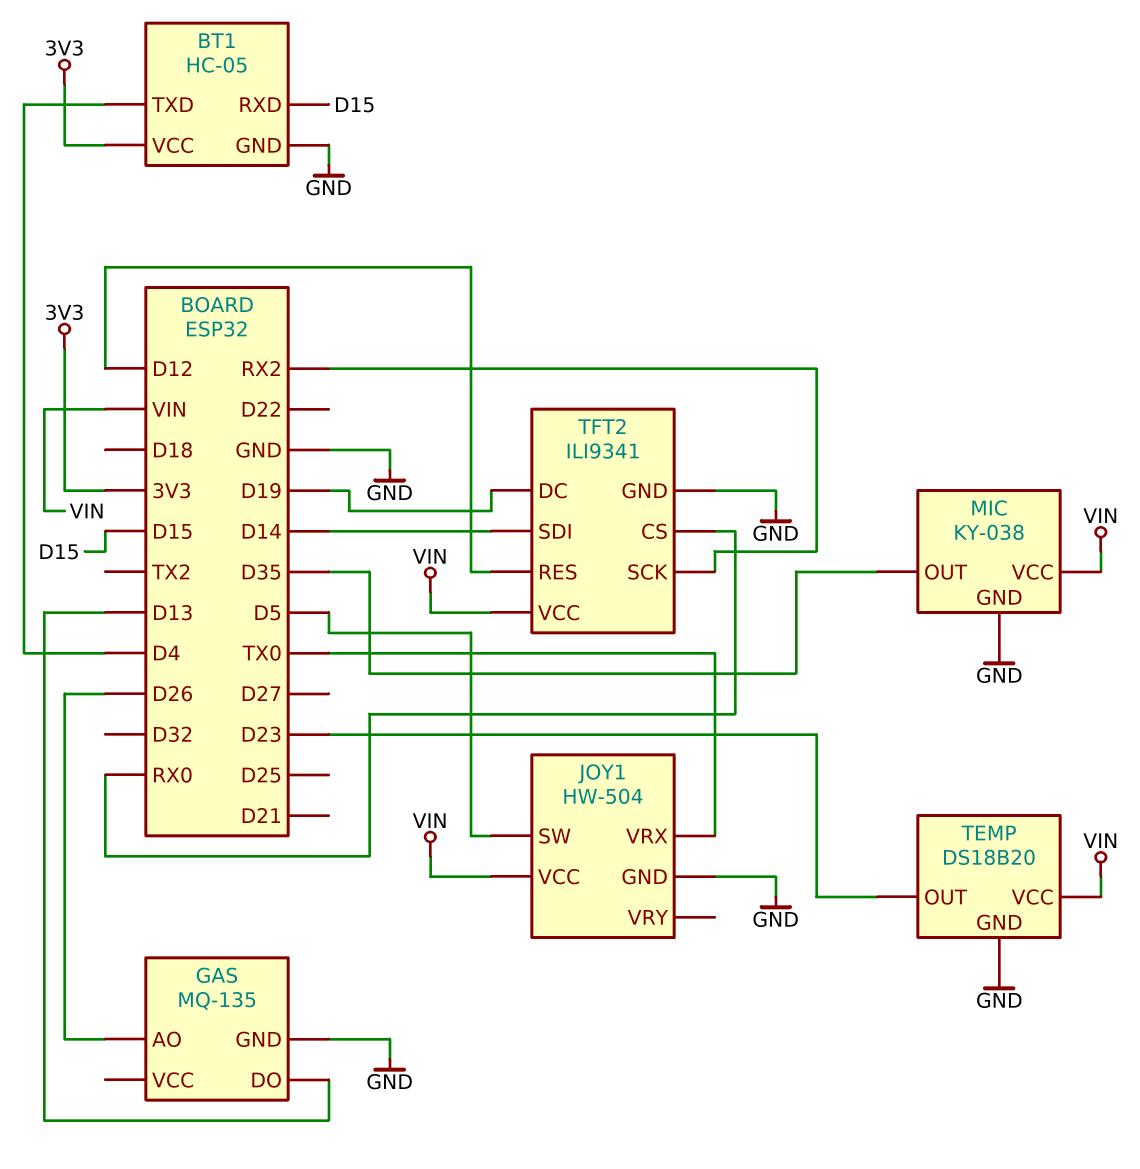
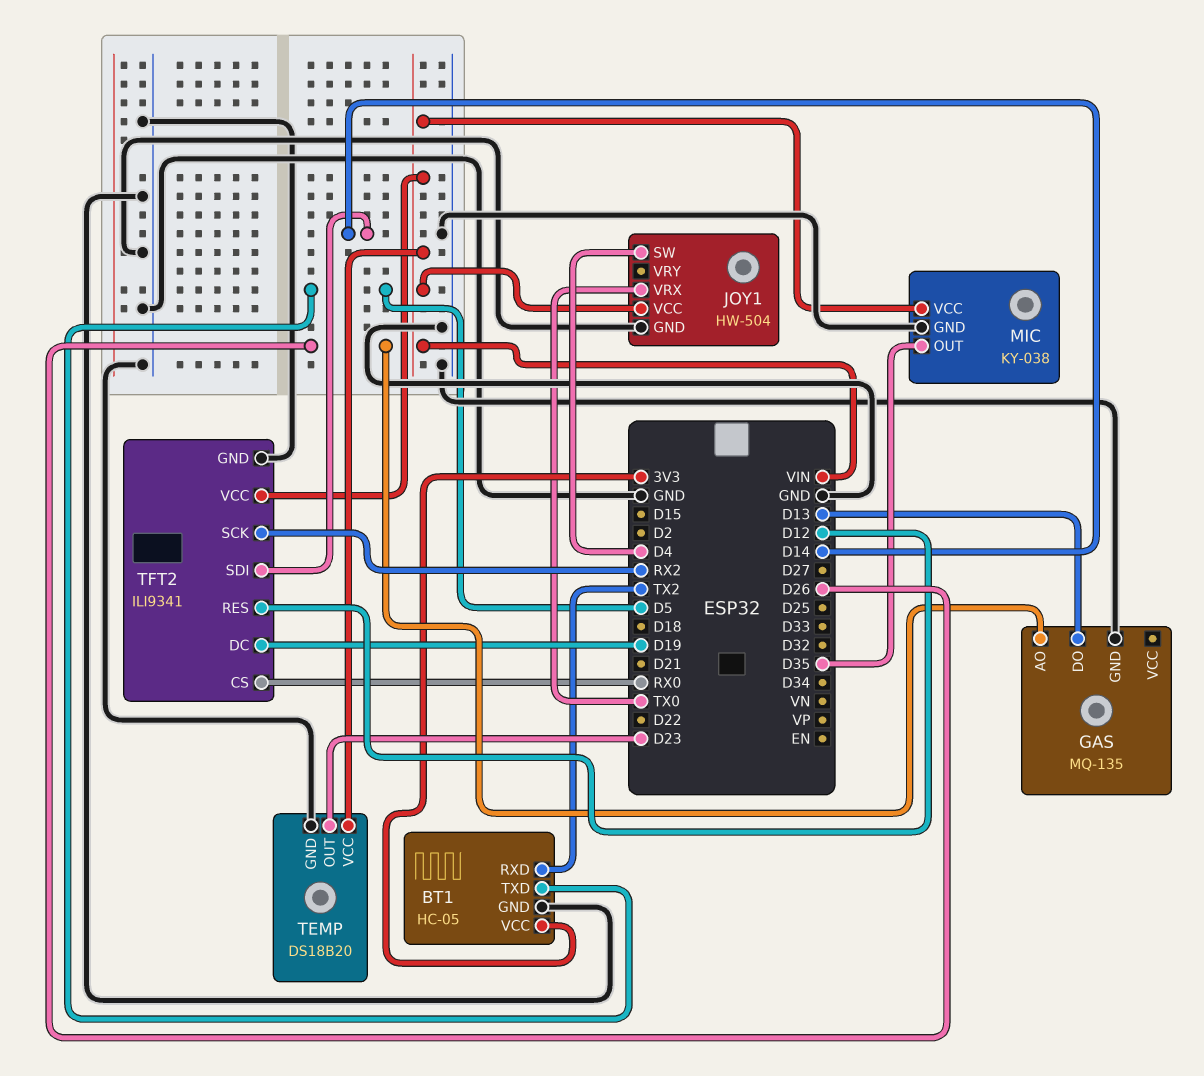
BT1 pin RXD: D15 -> TX2
BT1 pin TXD: D4 -> D5
JOY1 pin SW: D5 -> D4

